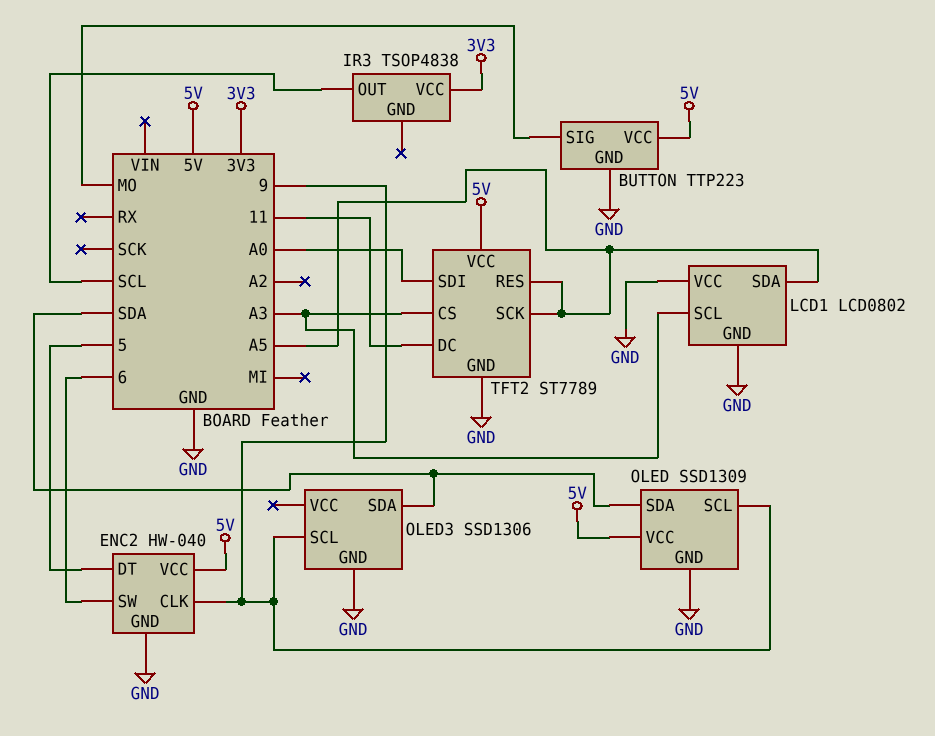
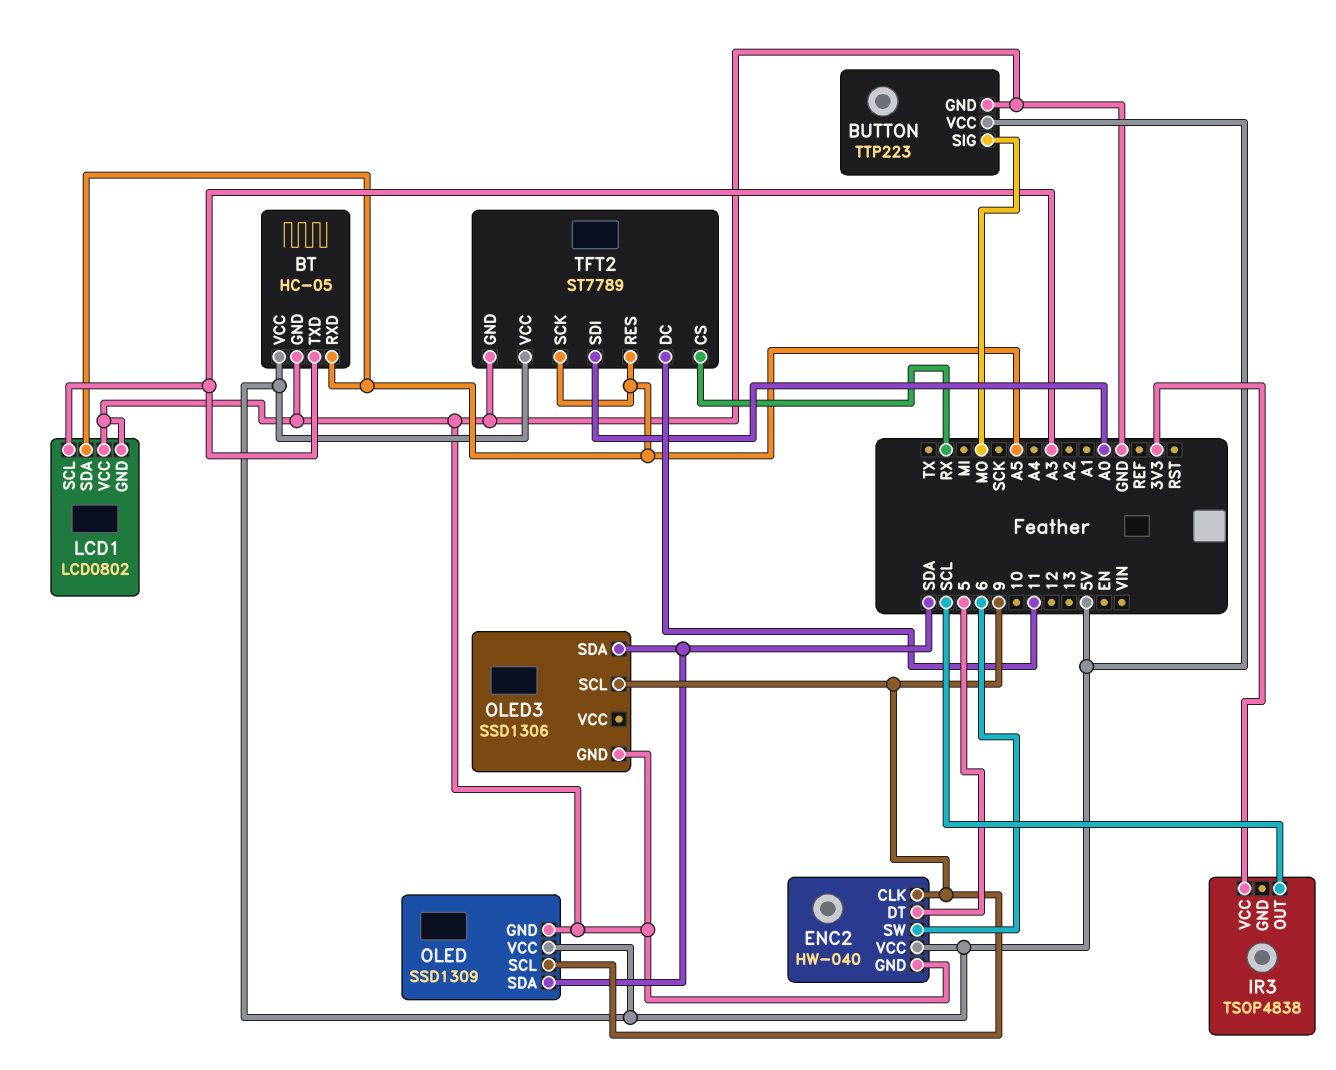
BT: none -> HC-05
BT pin GND: none -> GND
BT pin RXD: none -> A5
BT pin TXD: none -> A3
BT pin VCC: none -> 5V
TFT2 pin CS: A3 -> RX

